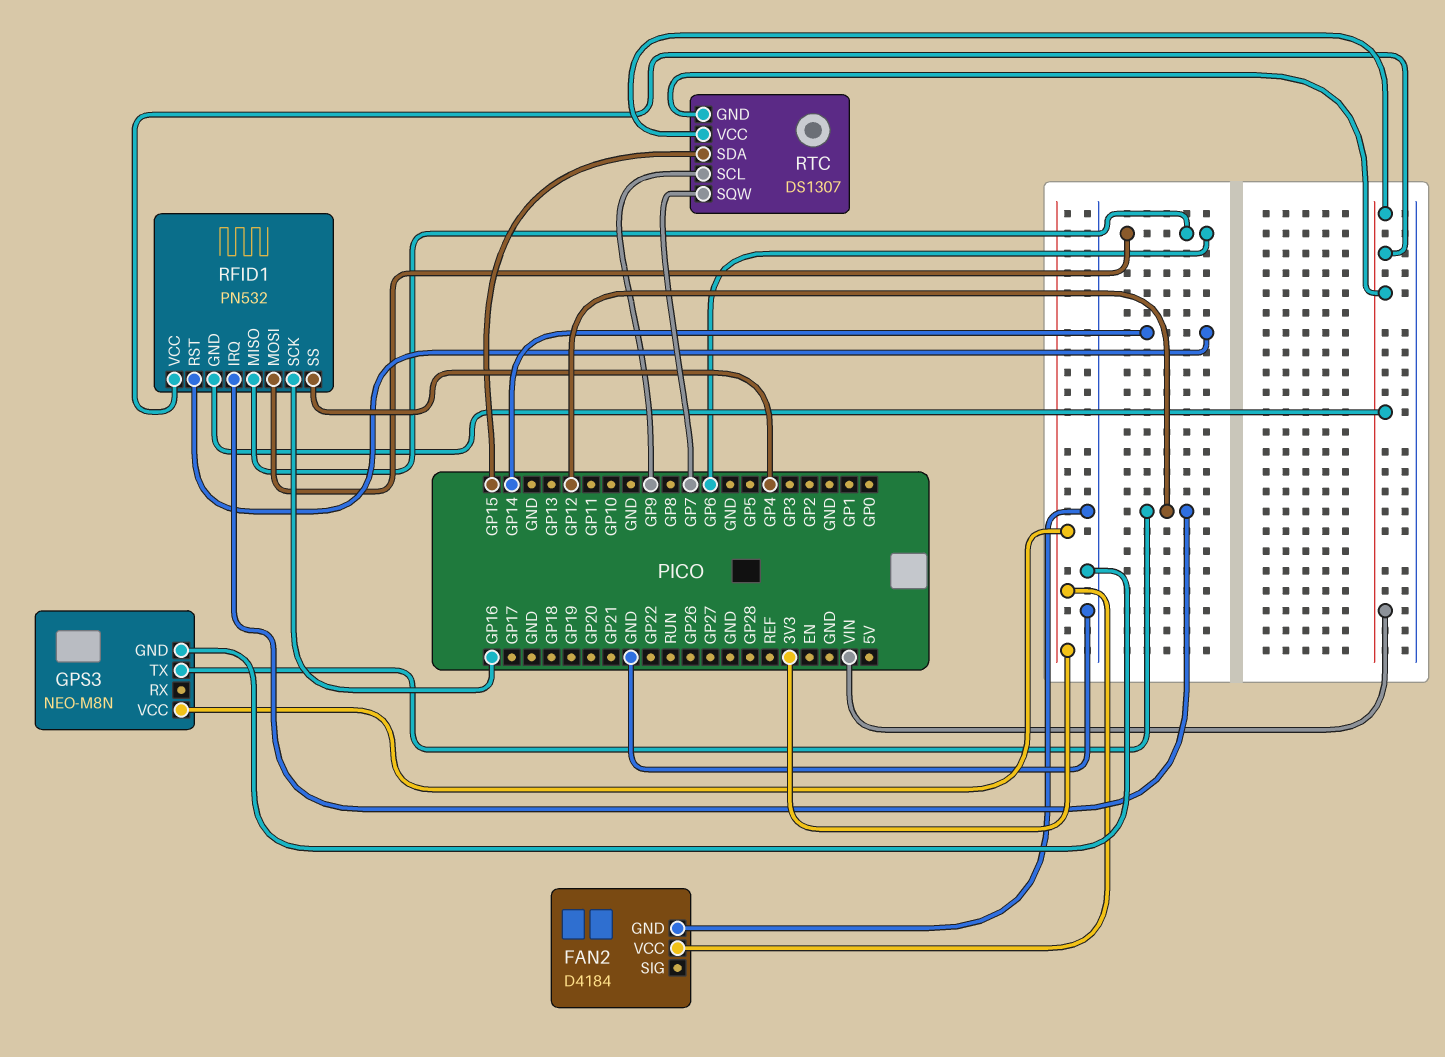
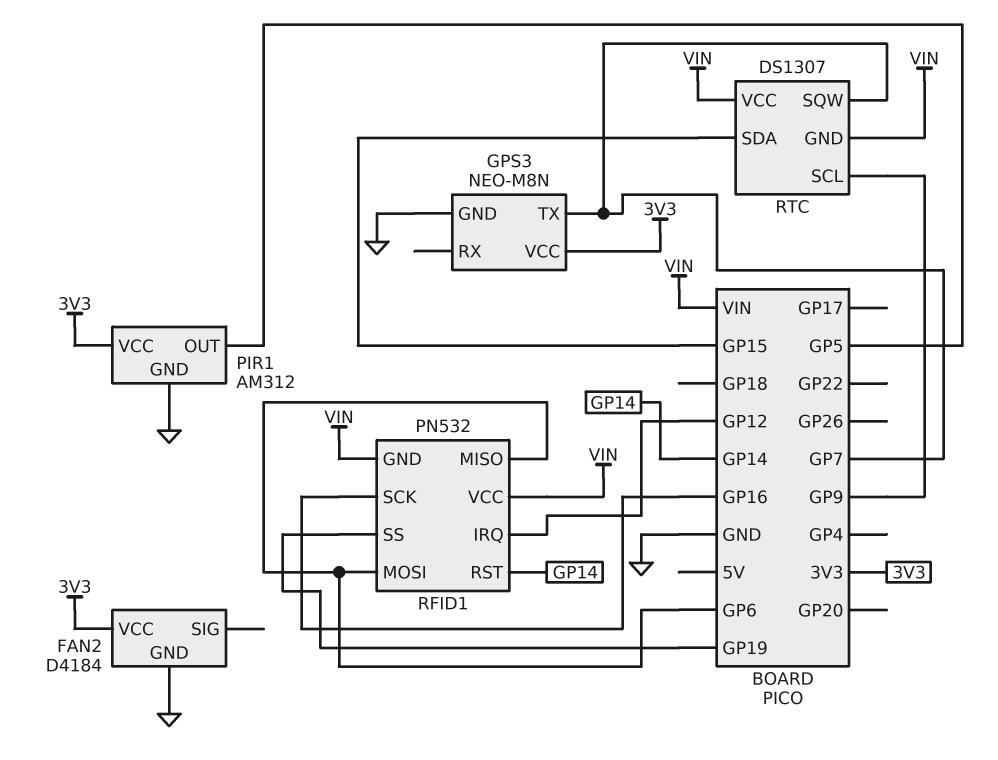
GPS3 pin TX: GP12 -> GP7
PIR1: none -> AM312
PIR1 pin GND: none -> GND
PIR1 pin OUT: none -> GP5
PIR1 pin VCC: none -> 3V3
RFID1 pin SS: GP4 -> GP19

